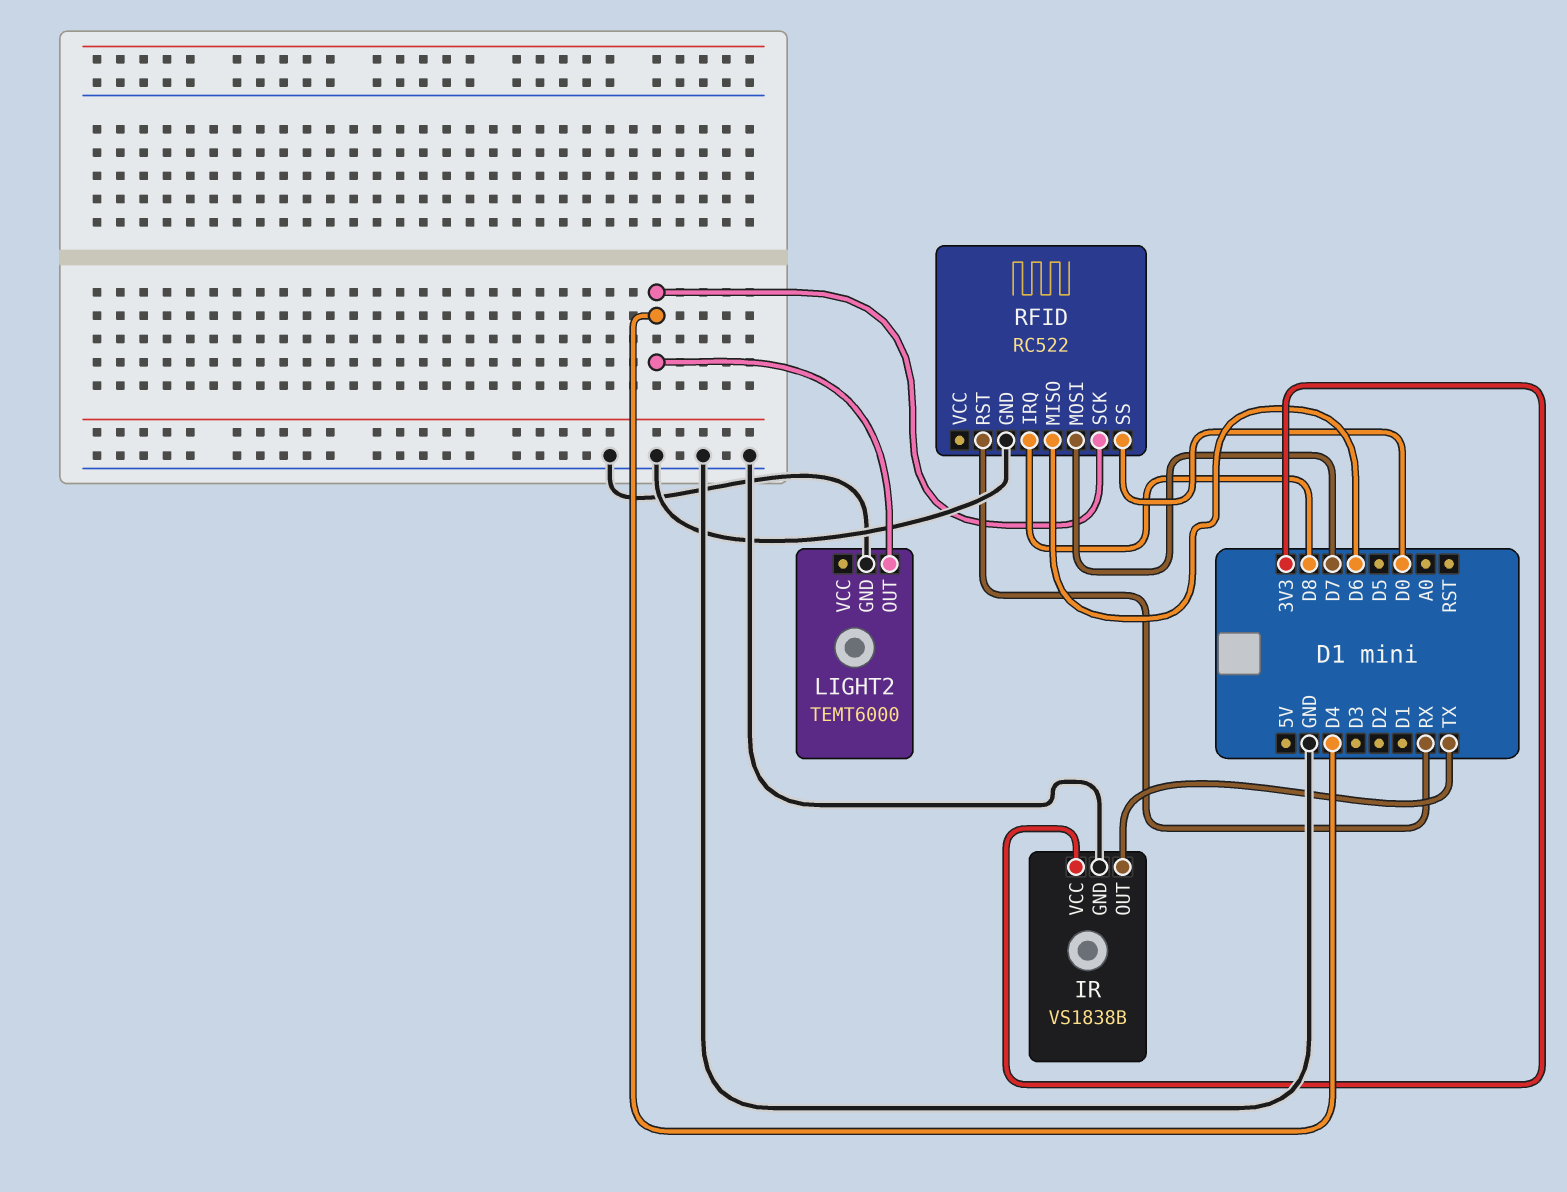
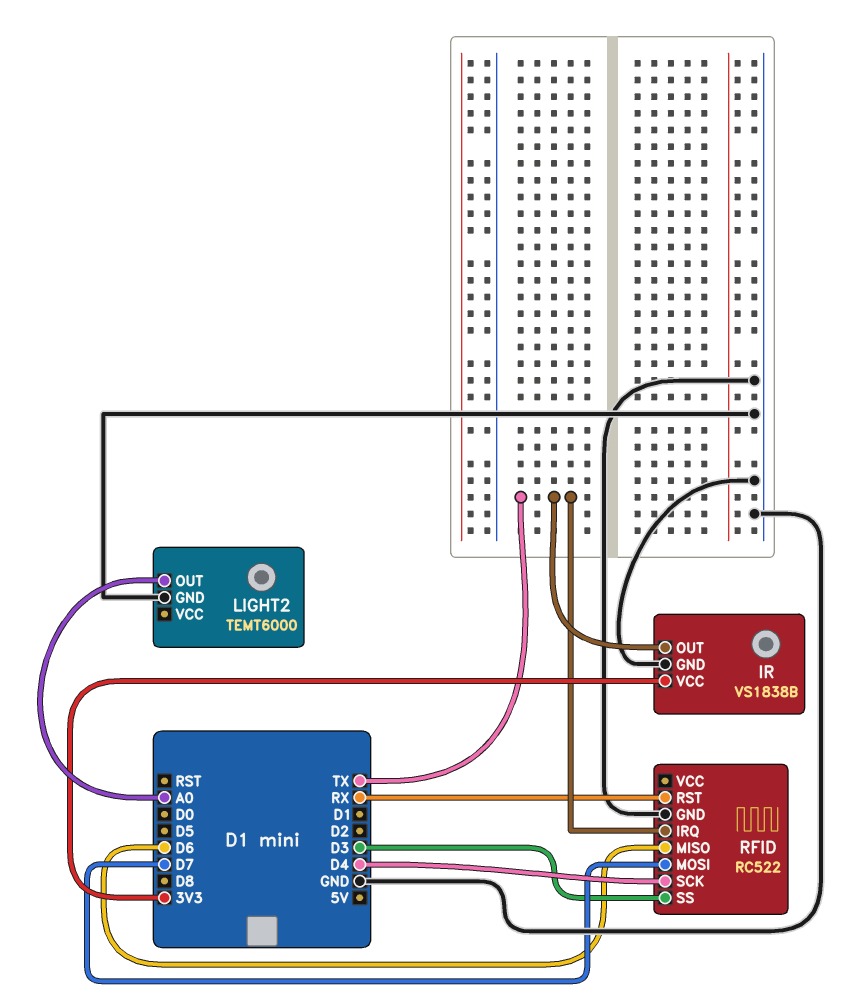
LIGHT2 pin OUT: D4 -> A0
RFID pin IRQ: D8 -> TX
RFID pin SS: D0 -> D3

